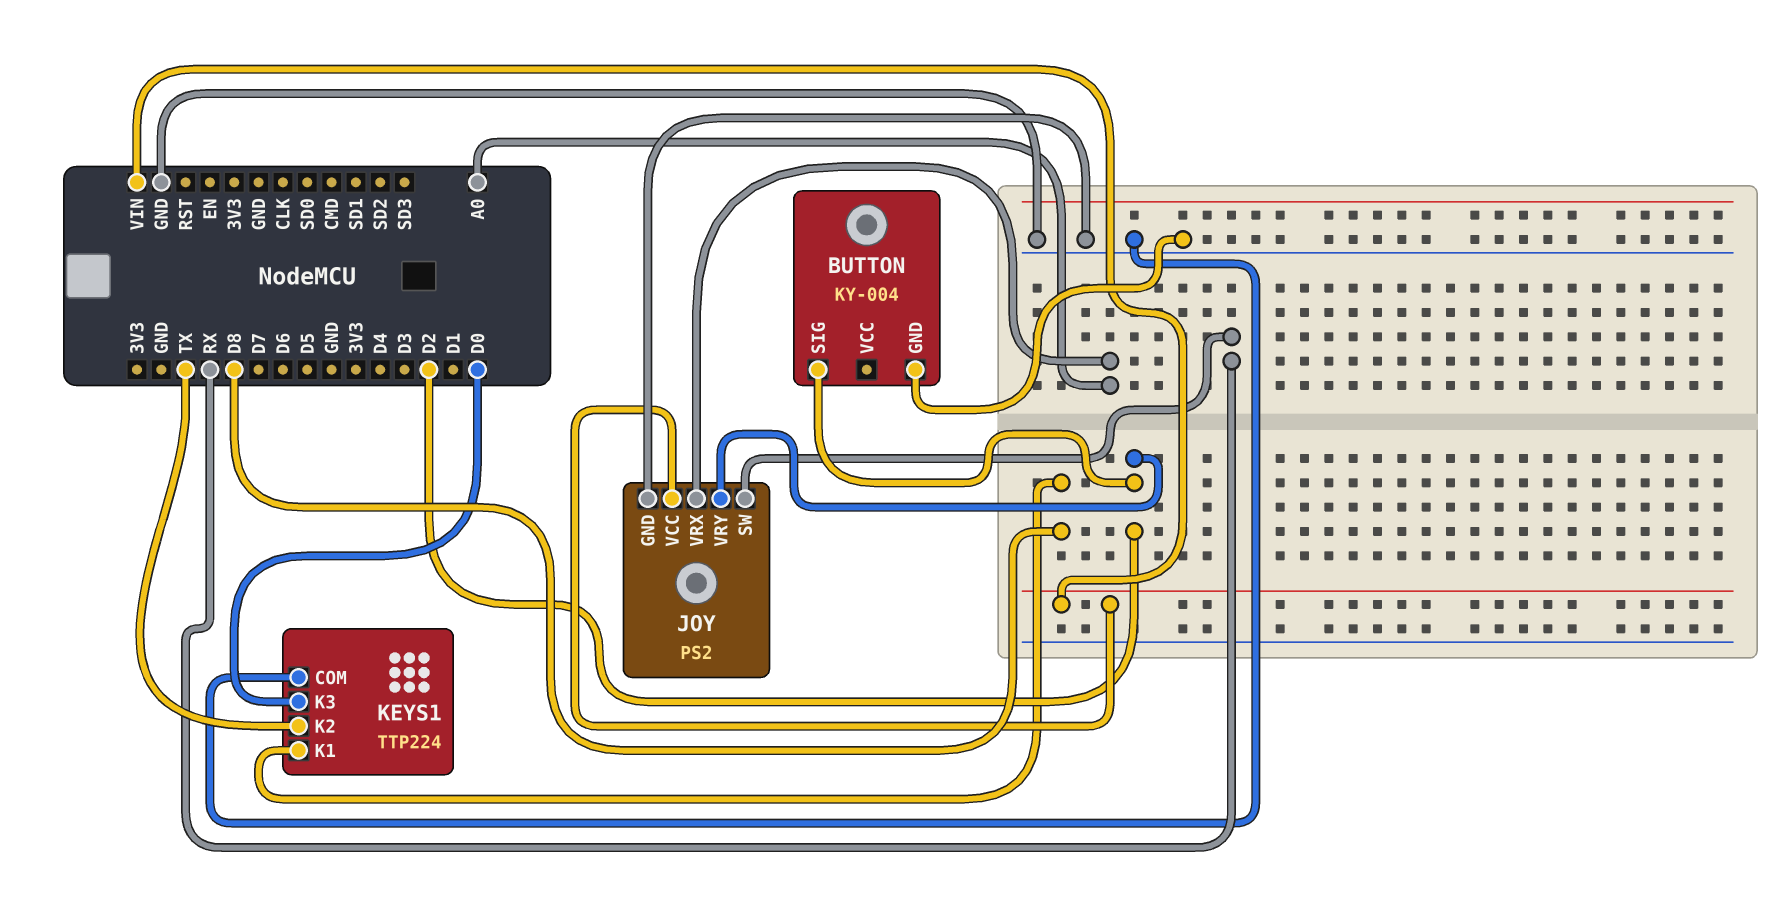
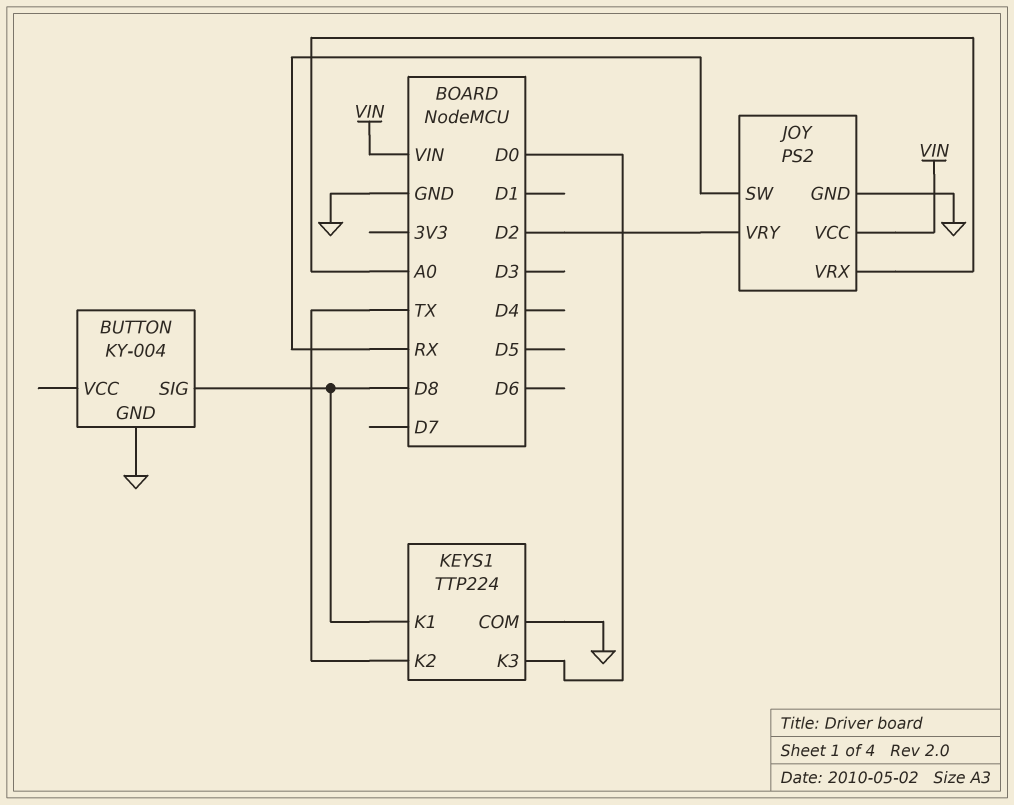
BUTTON pin SIG: D2 -> D8

